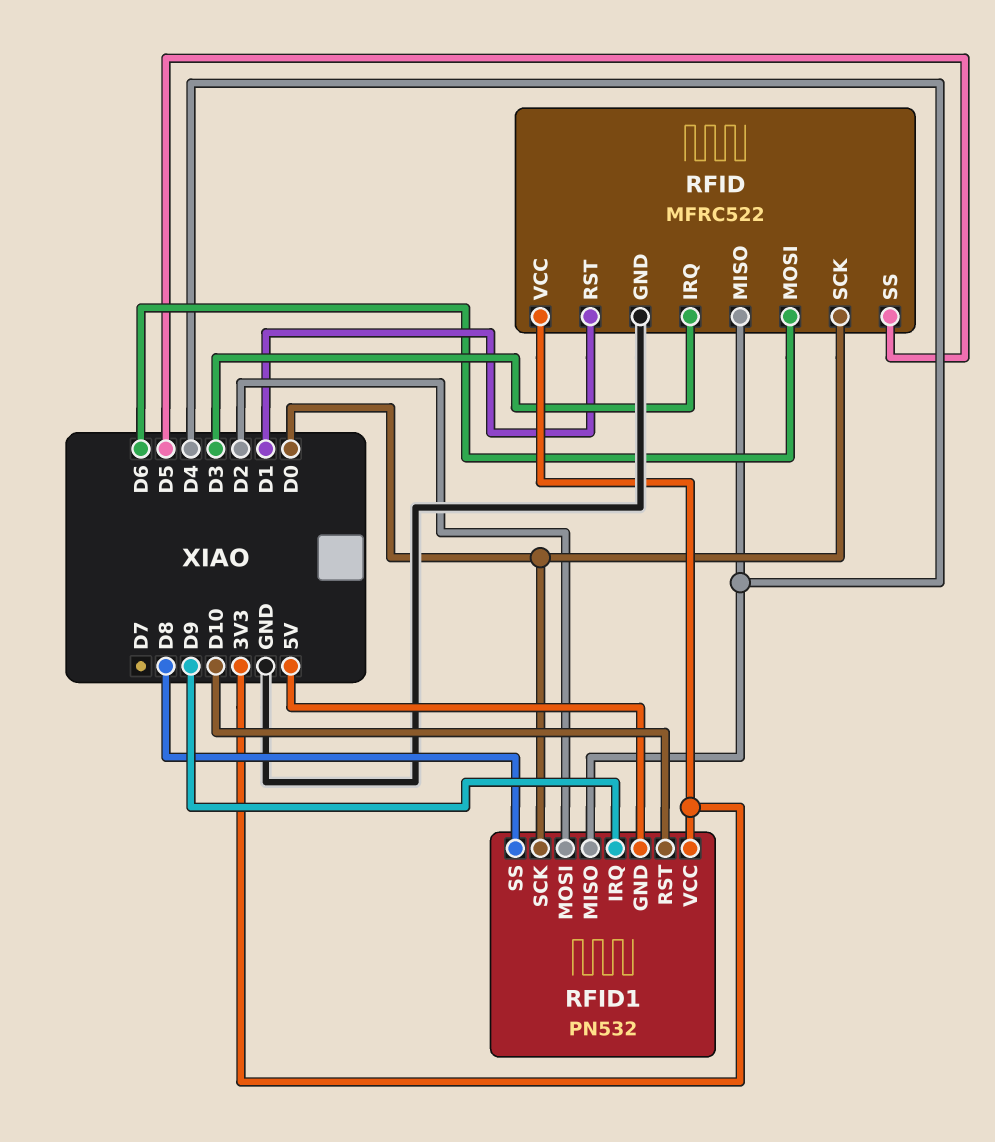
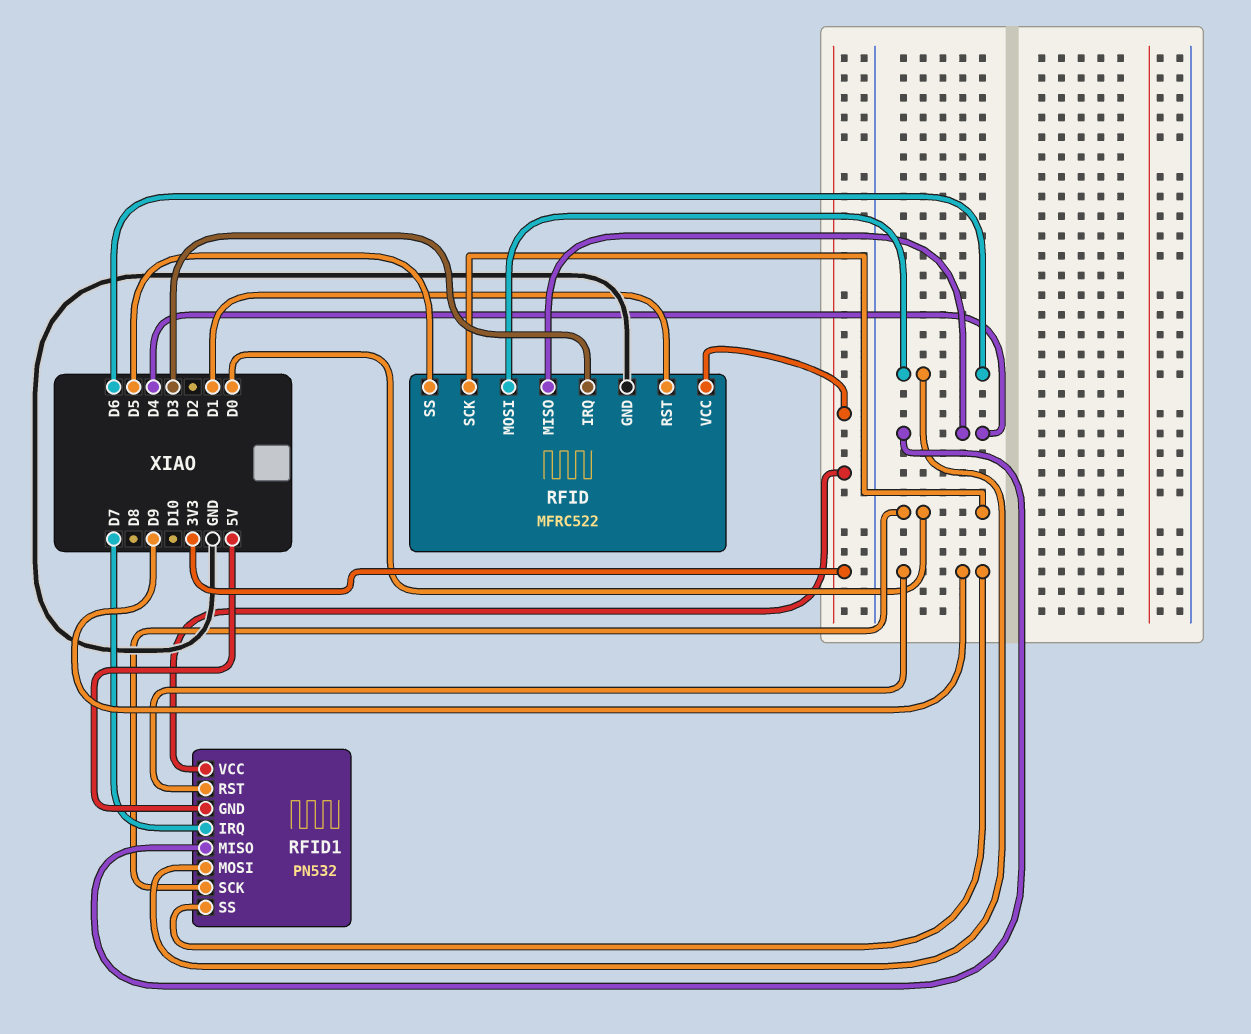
RFID1 pin IRQ: D9 -> D7
RFID1 pin MOSI: D2 -> D6
RFID1 pin RST: D10 -> D9
RFID1 pin SS: D8 -> D9

